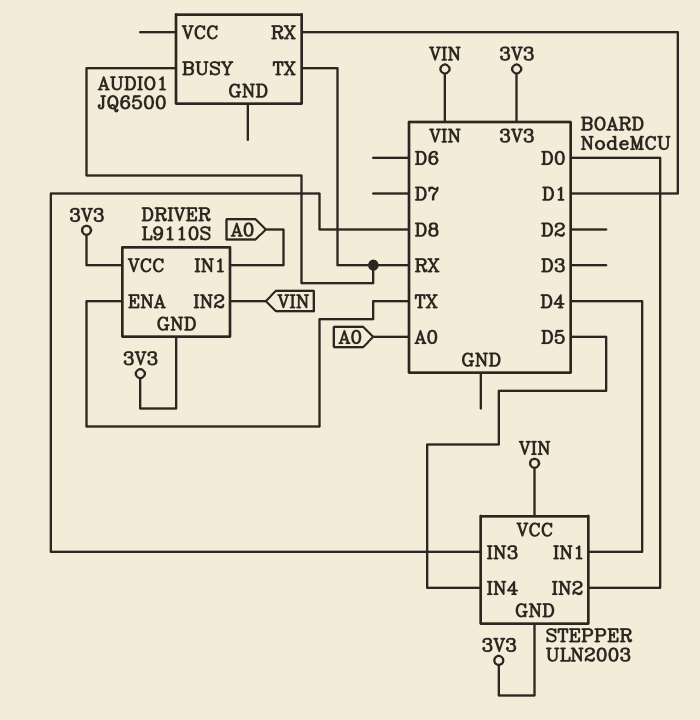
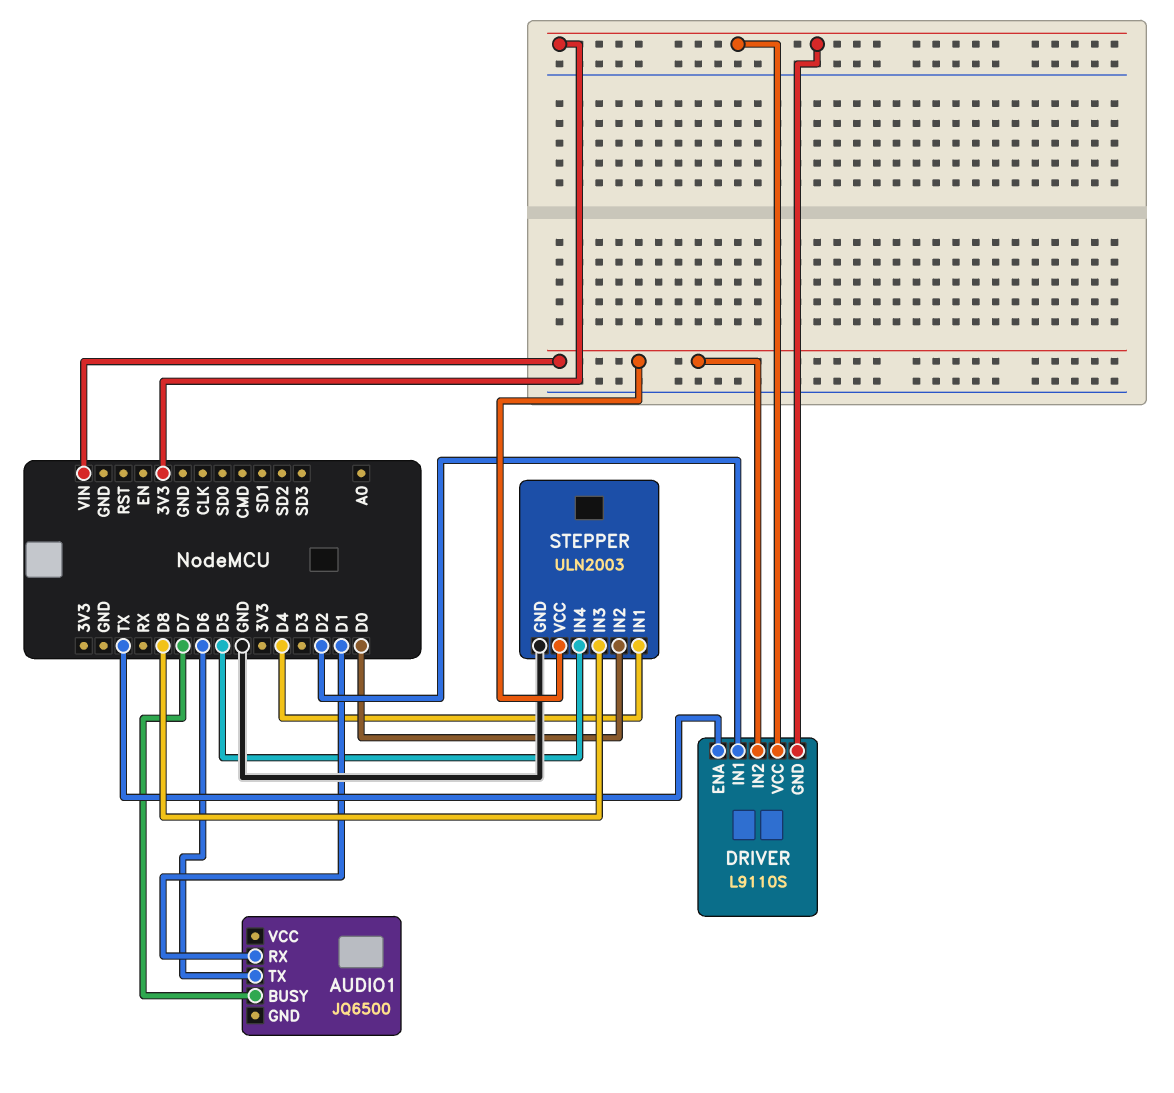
AUDIO1 pin BUSY: RX -> D7
AUDIO1 pin TX: RX -> D6
DRIVER pin IN1: A0 -> D2
STEPPER pin GND: 3V3 -> GND

